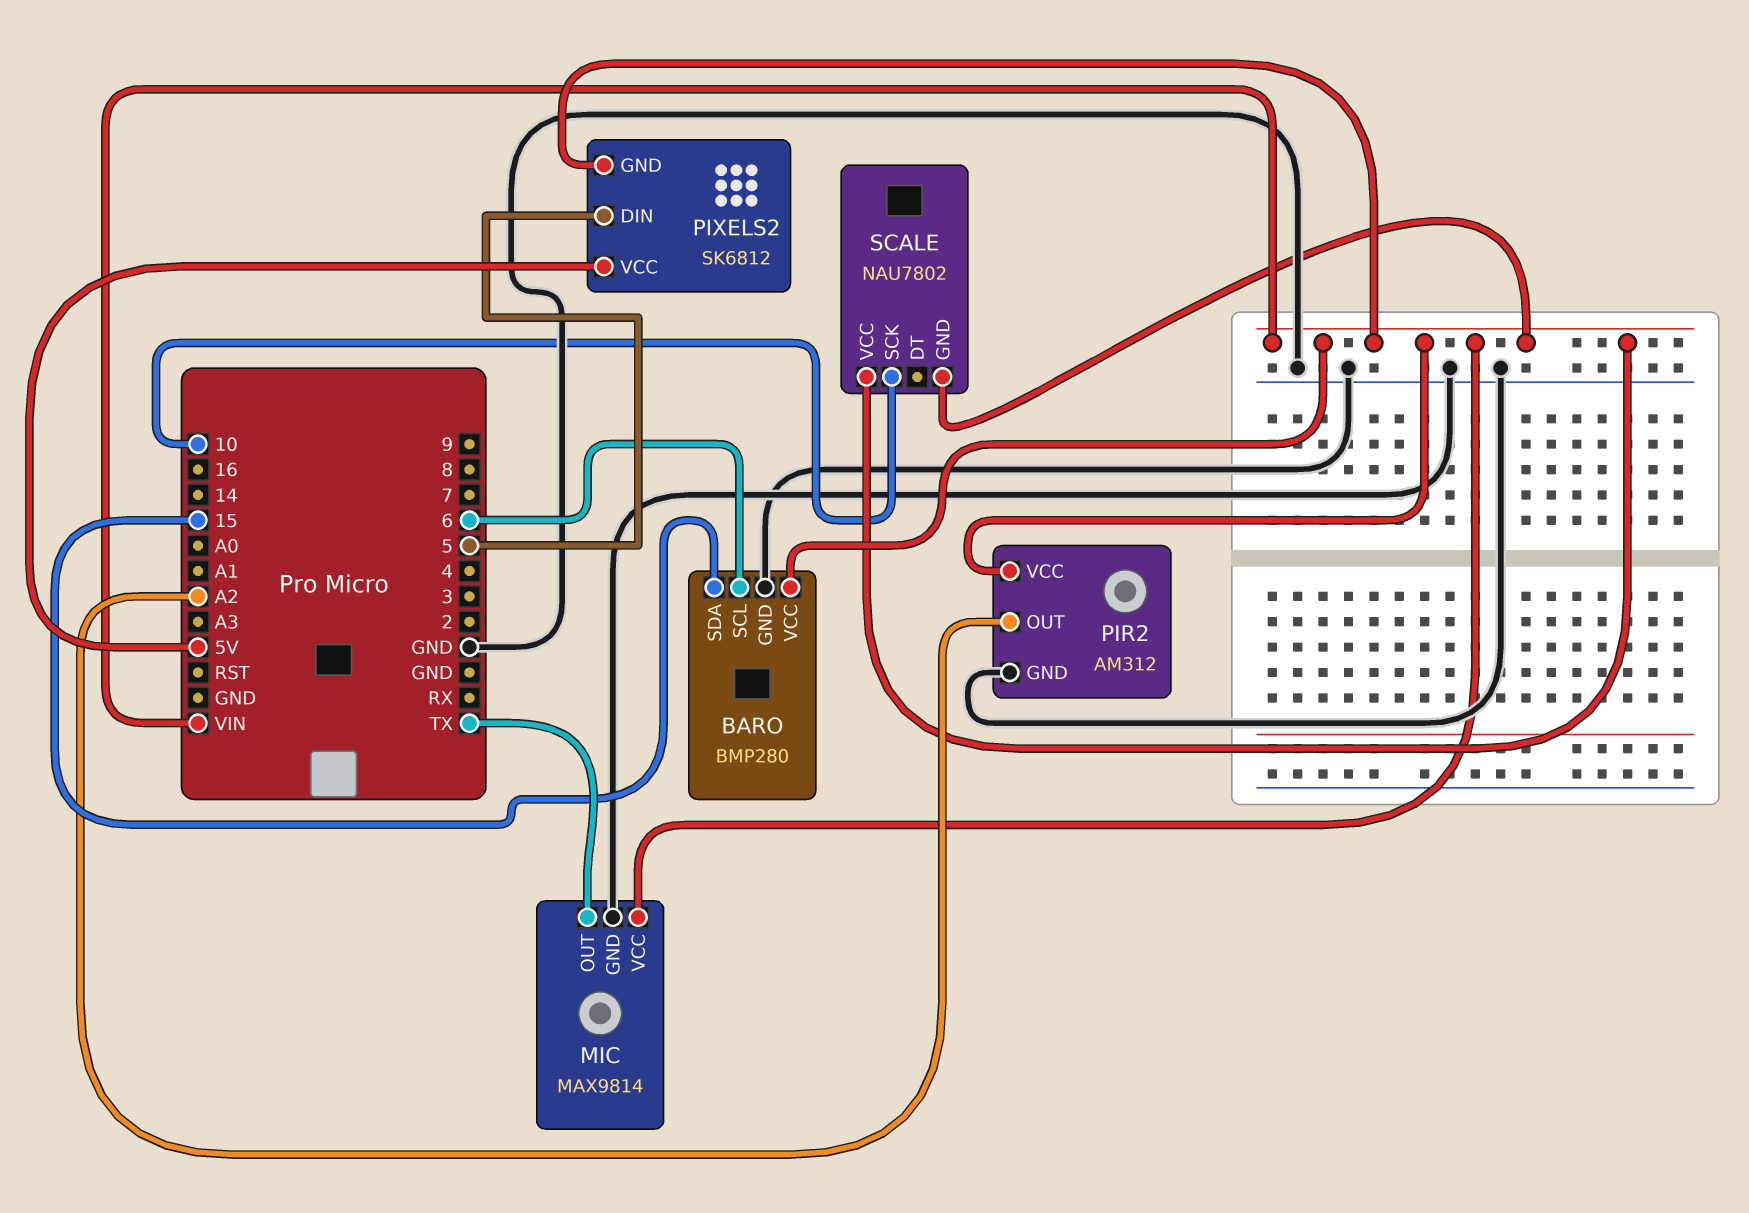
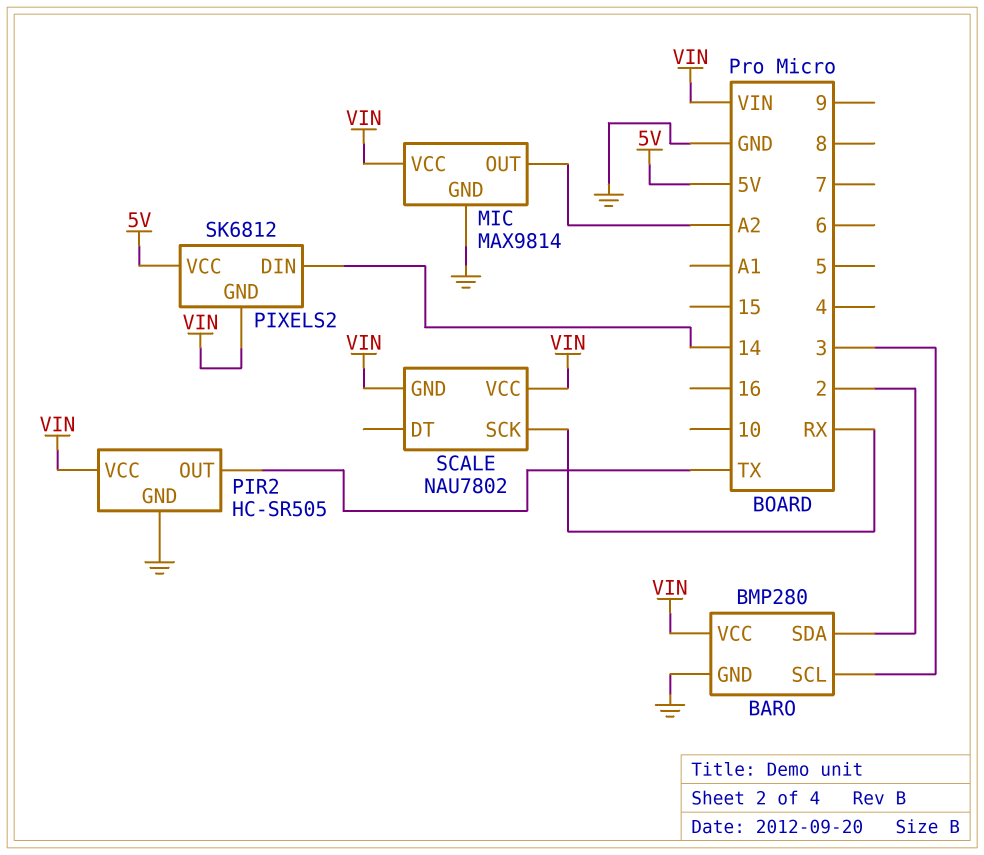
BARO pin SCL: 6 -> 3
BARO pin SDA: 15 -> 2
MIC pin OUT: TX -> A2
PIR2: AM312 -> HC-SR505
PIR2 pin OUT: A2 -> TX
PIXELS2 pin DIN: 5 -> 14
SCALE pin SCK: 10 -> RX

